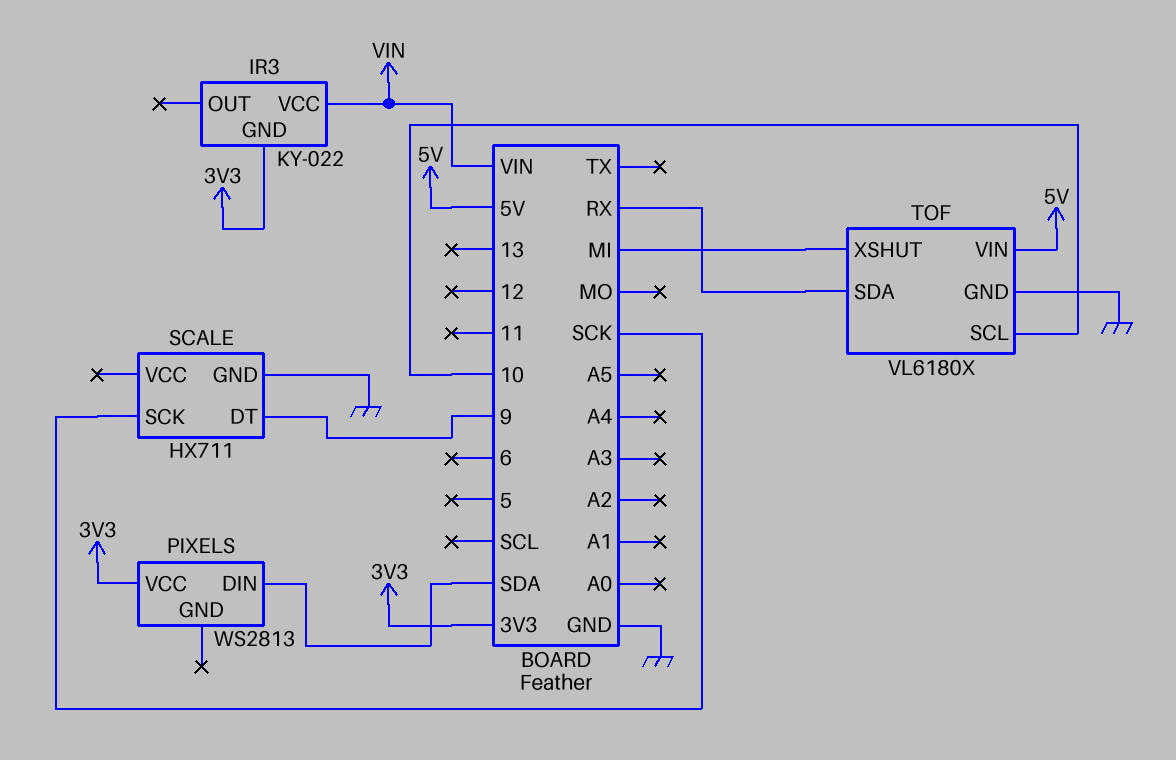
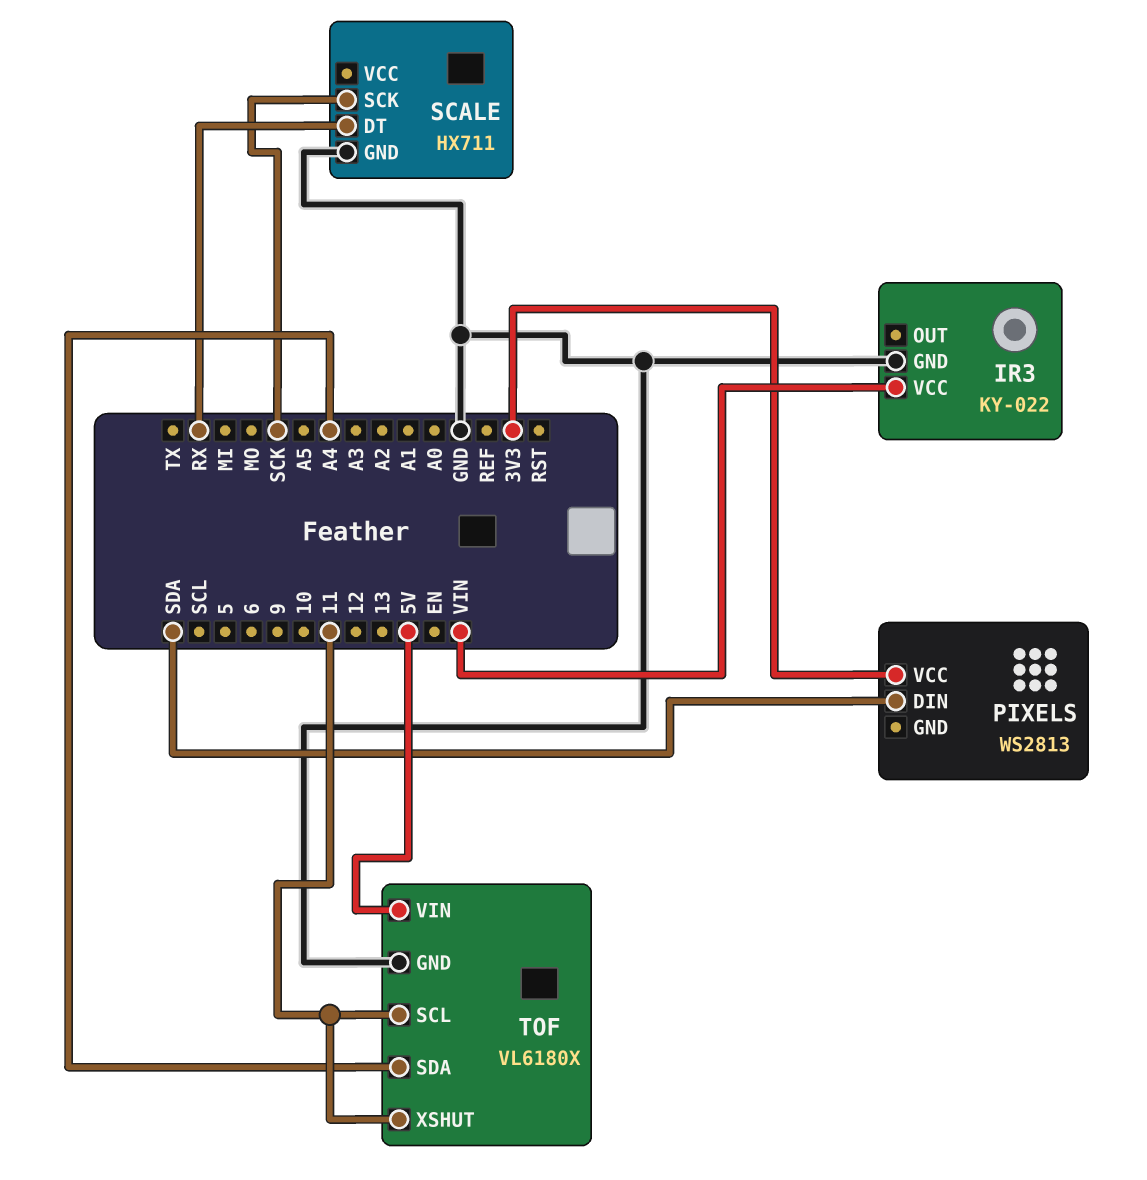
IR3 pin GND: 3V3 -> GND
SCALE pin DT: 9 -> RX
TOF pin SCL: 10 -> 11
TOF pin SDA: RX -> A4
TOF pin XSHUT: MI -> 11

